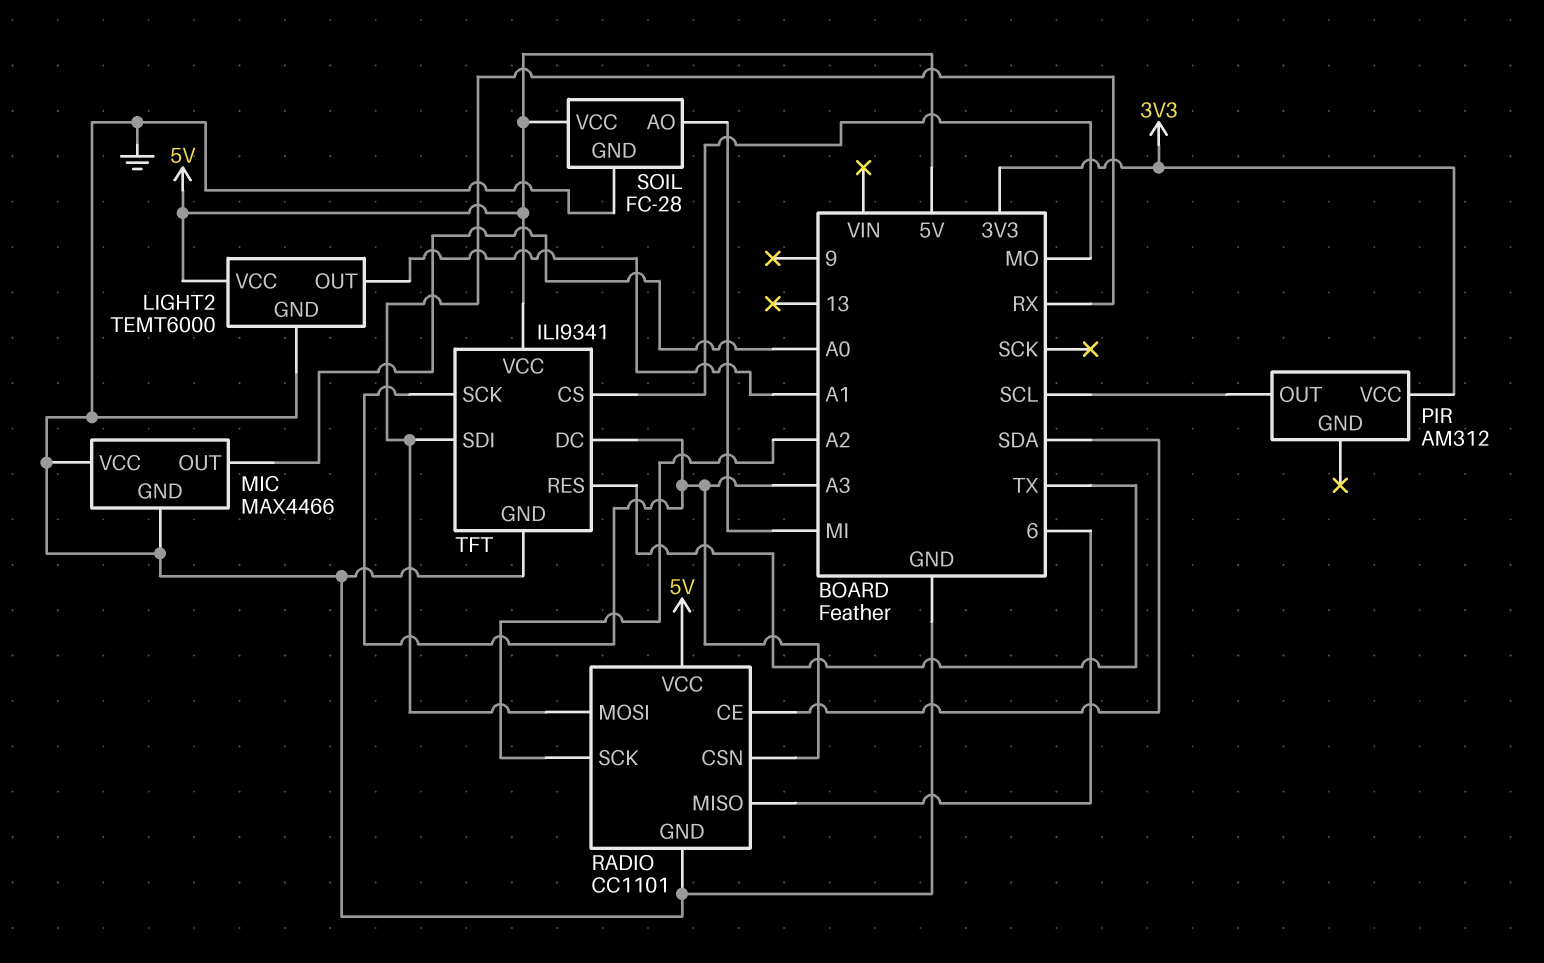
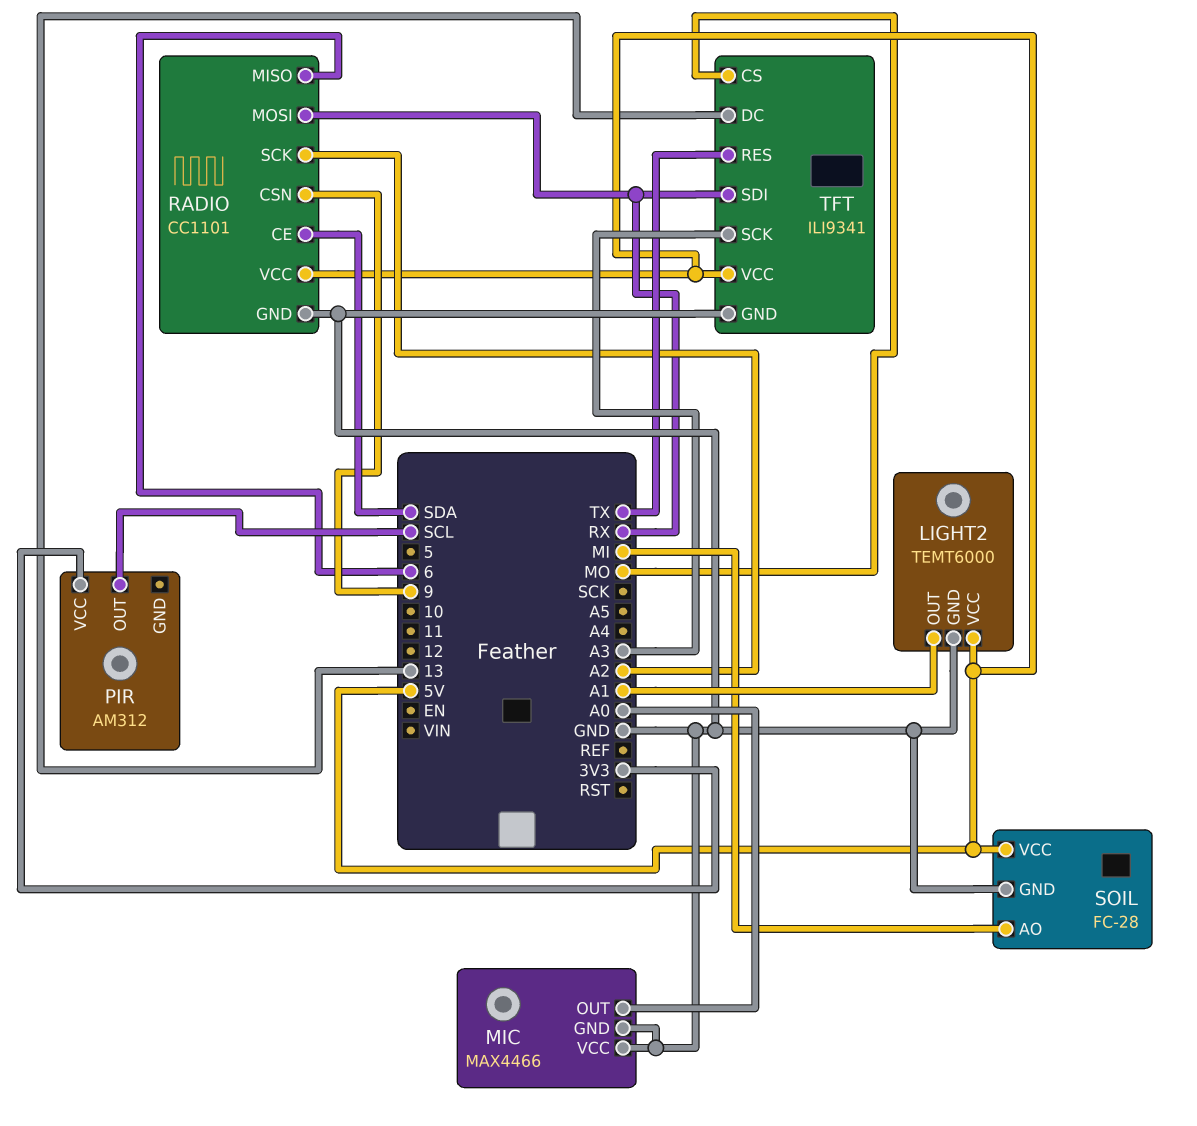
RADIO pin CSN: A3 -> 9
TFT pin DC: A3 -> 13

